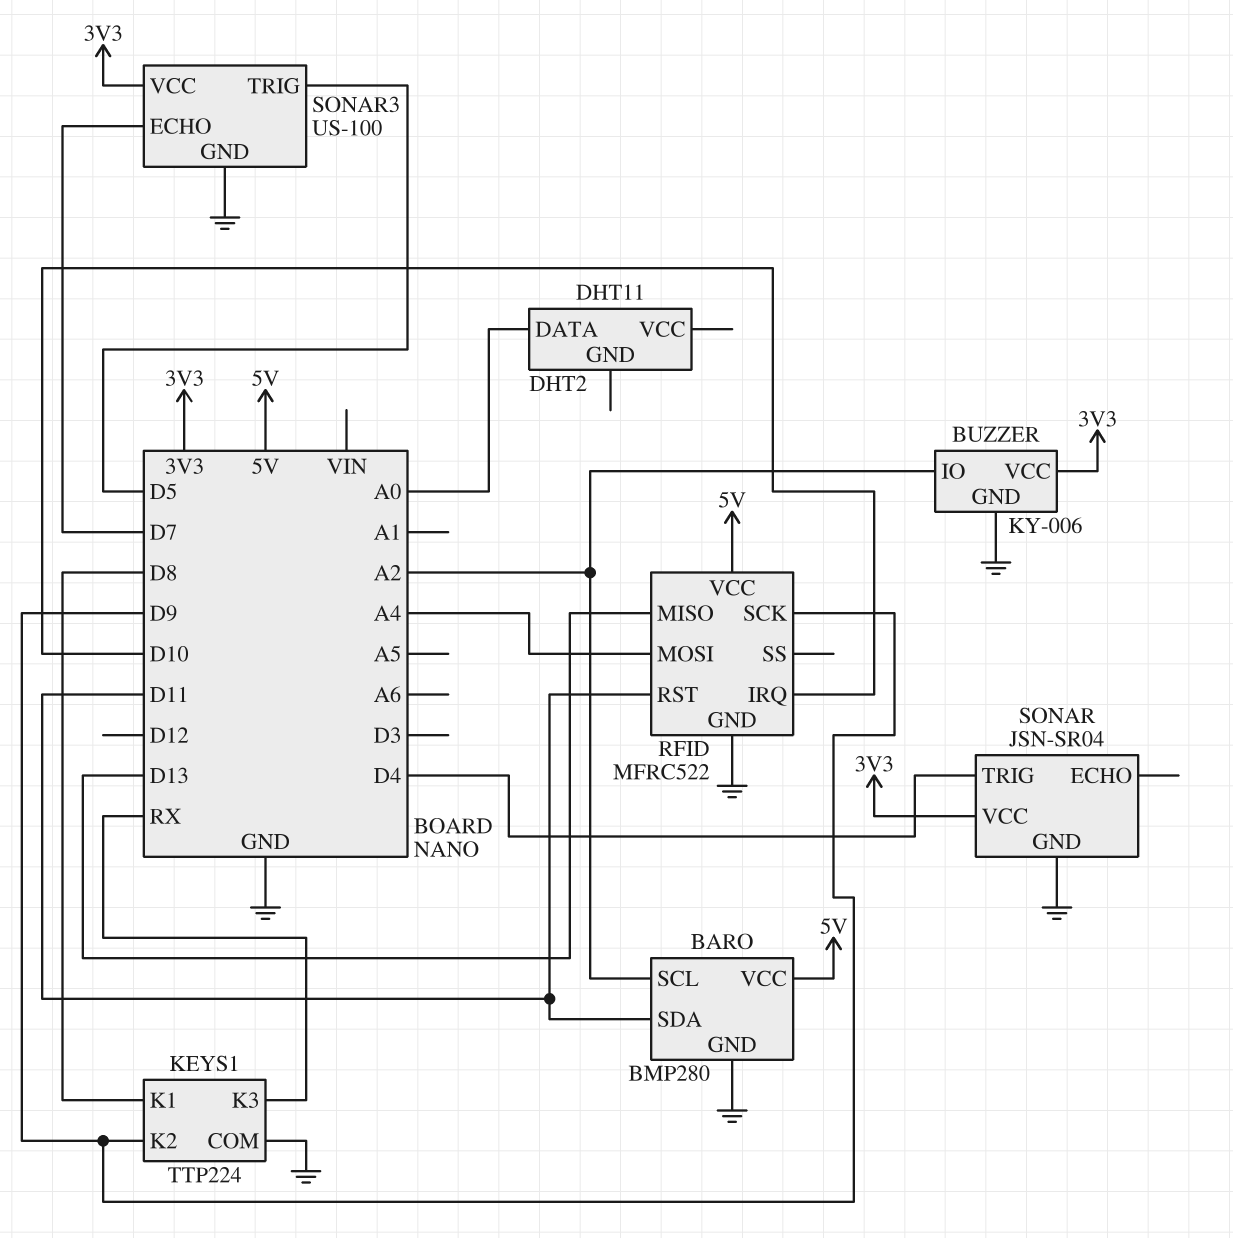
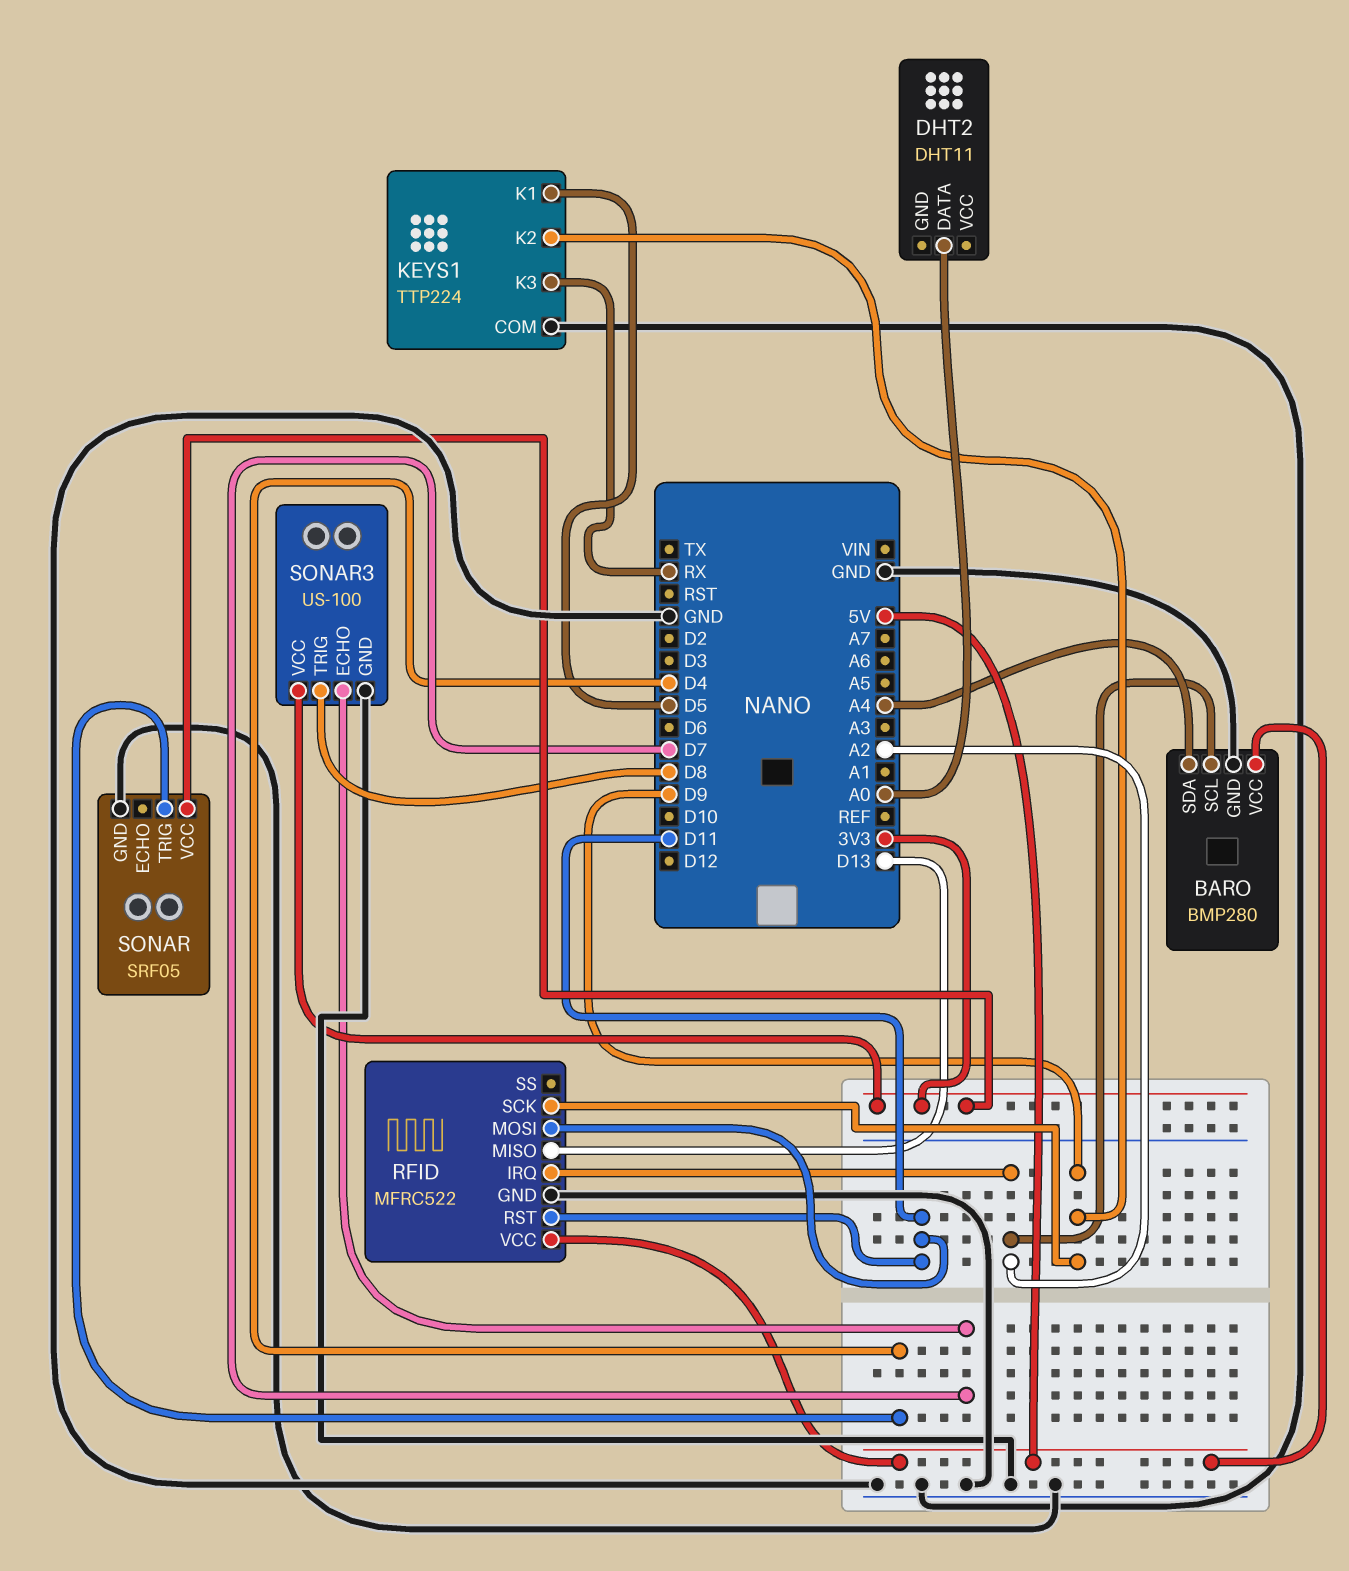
BARO pin SDA: D11 -> A4
BUZZER: KY-006 -> none
BUZZER pin GND: GND -> none
BUZZER pin IO: A2 -> none
BUZZER pin VCC: 3V3 -> none
KEYS1 pin K1: D8 -> D5
RFID pin IRQ: D10 -> A2
RFID pin MOSI: A4 -> D11
SONAR: JSN-SR04 -> SRF05
SONAR3 pin TRIG: D5 -> D8

